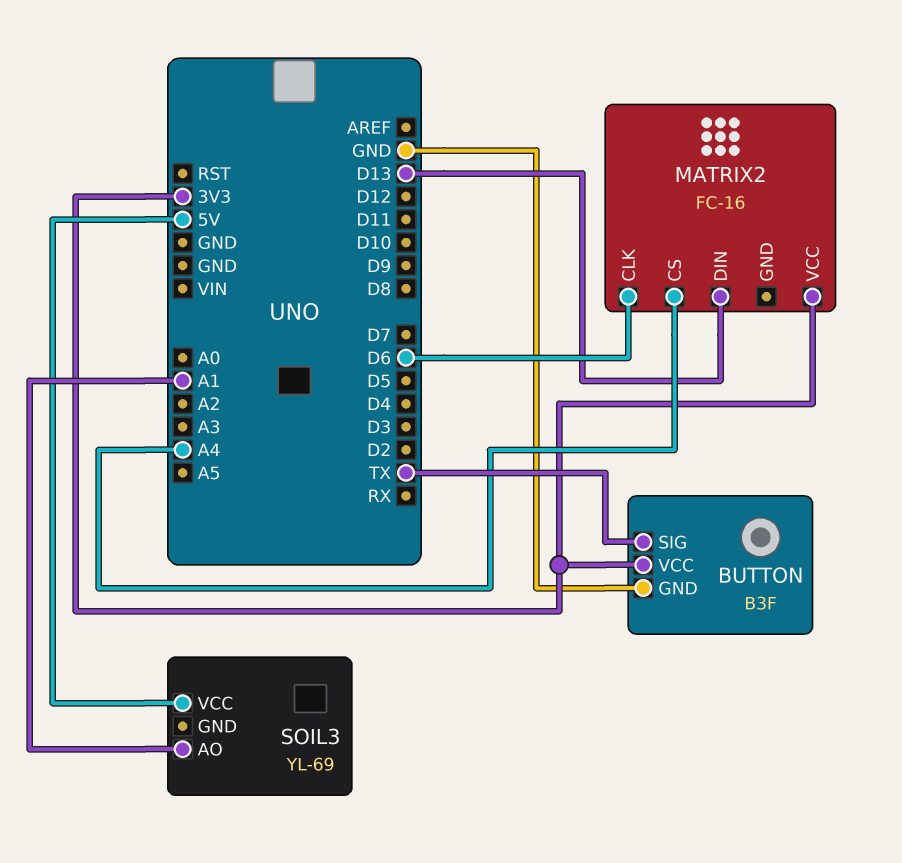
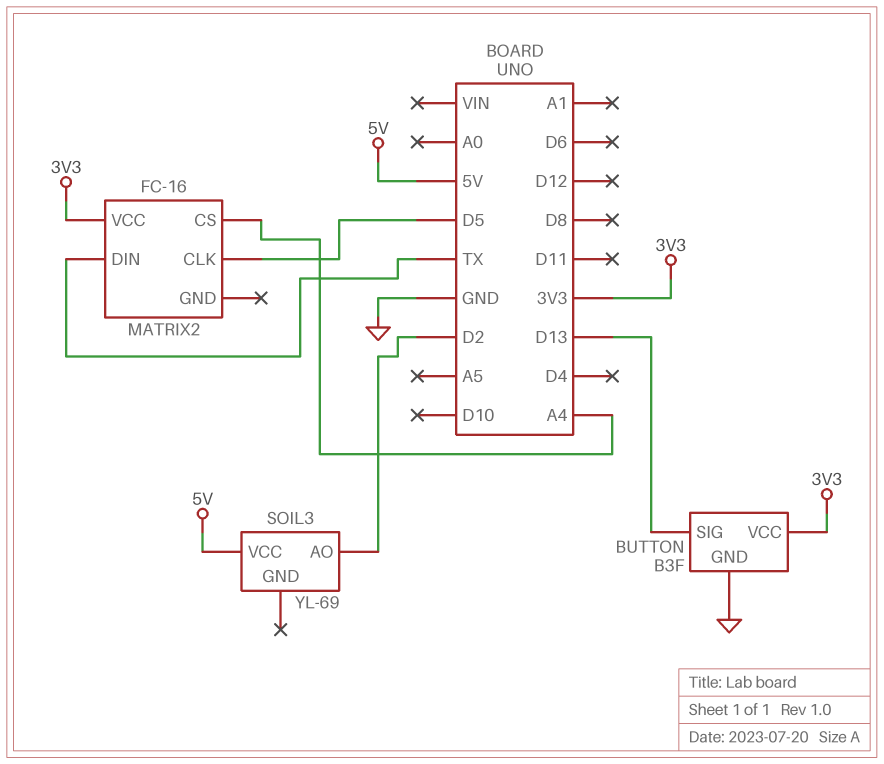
BUTTON pin SIG: TX -> D13
MATRIX2 pin CLK: D6 -> D5
MATRIX2 pin DIN: D13 -> TX
SOIL3 pin AO: A1 -> D2

